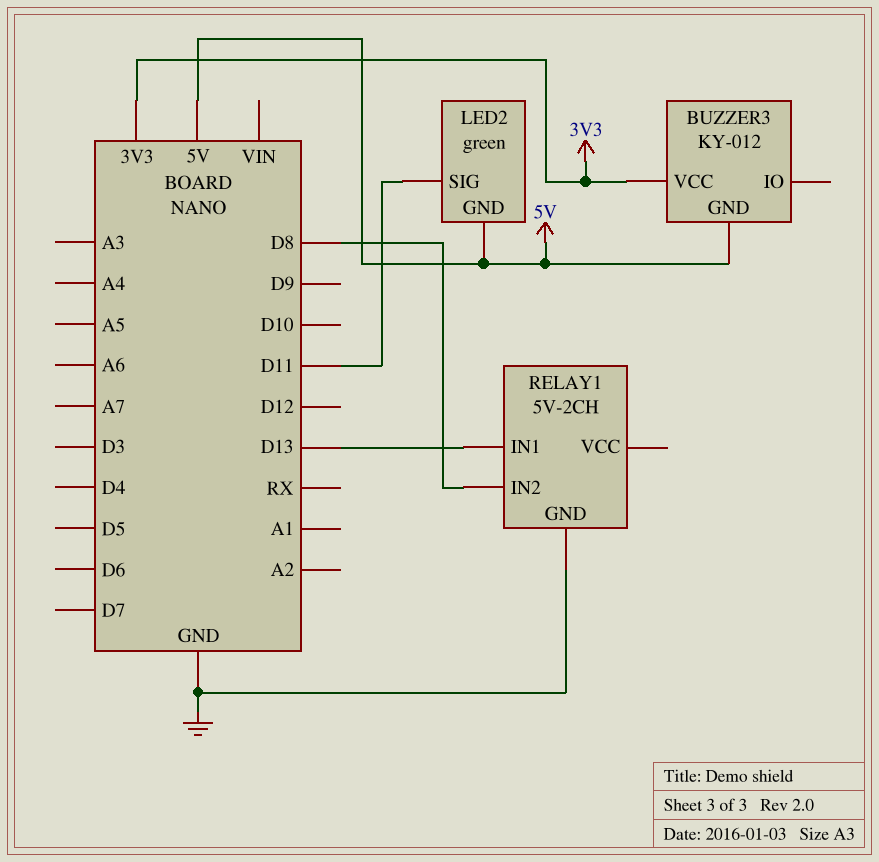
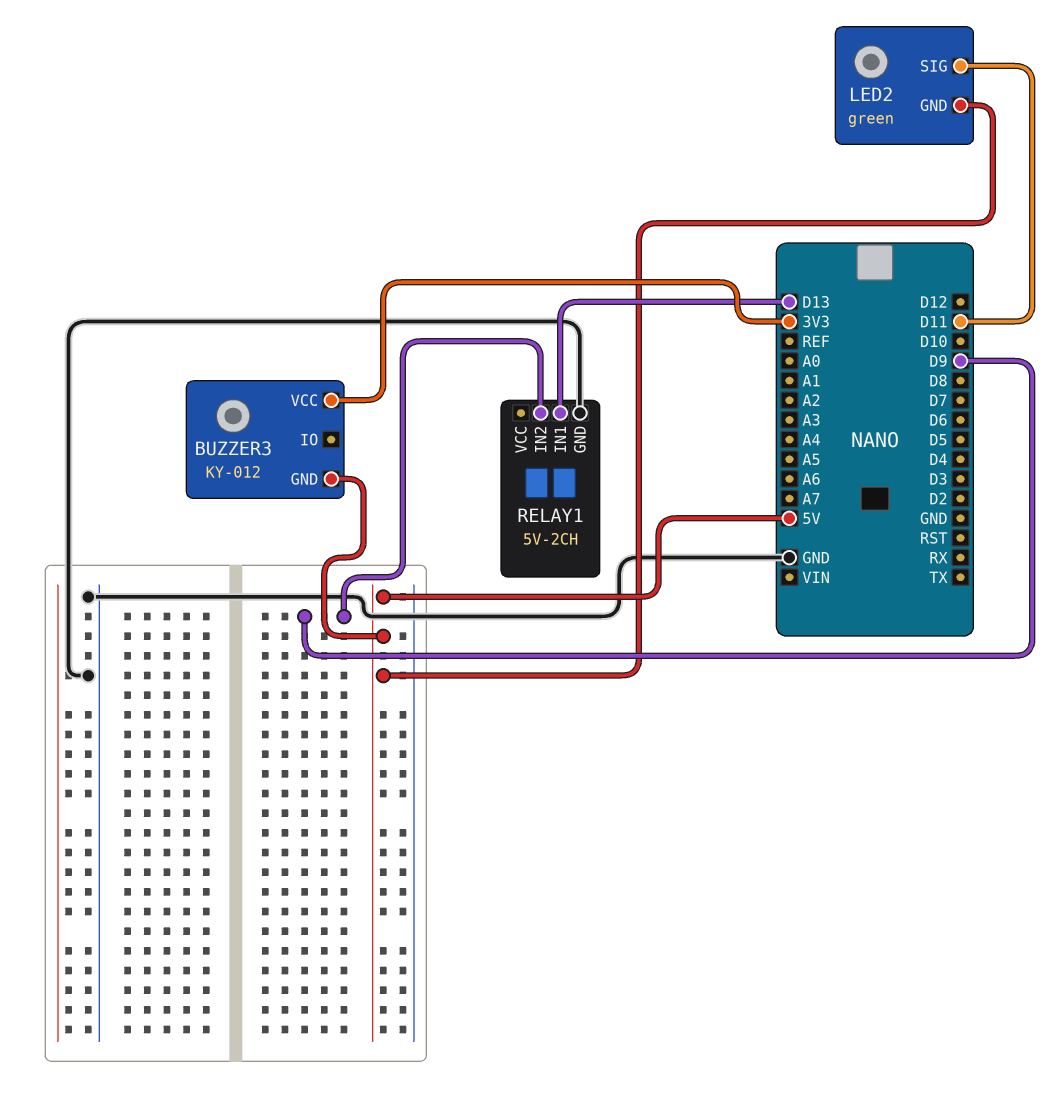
RELAY1 pin IN2: D8 -> D9

